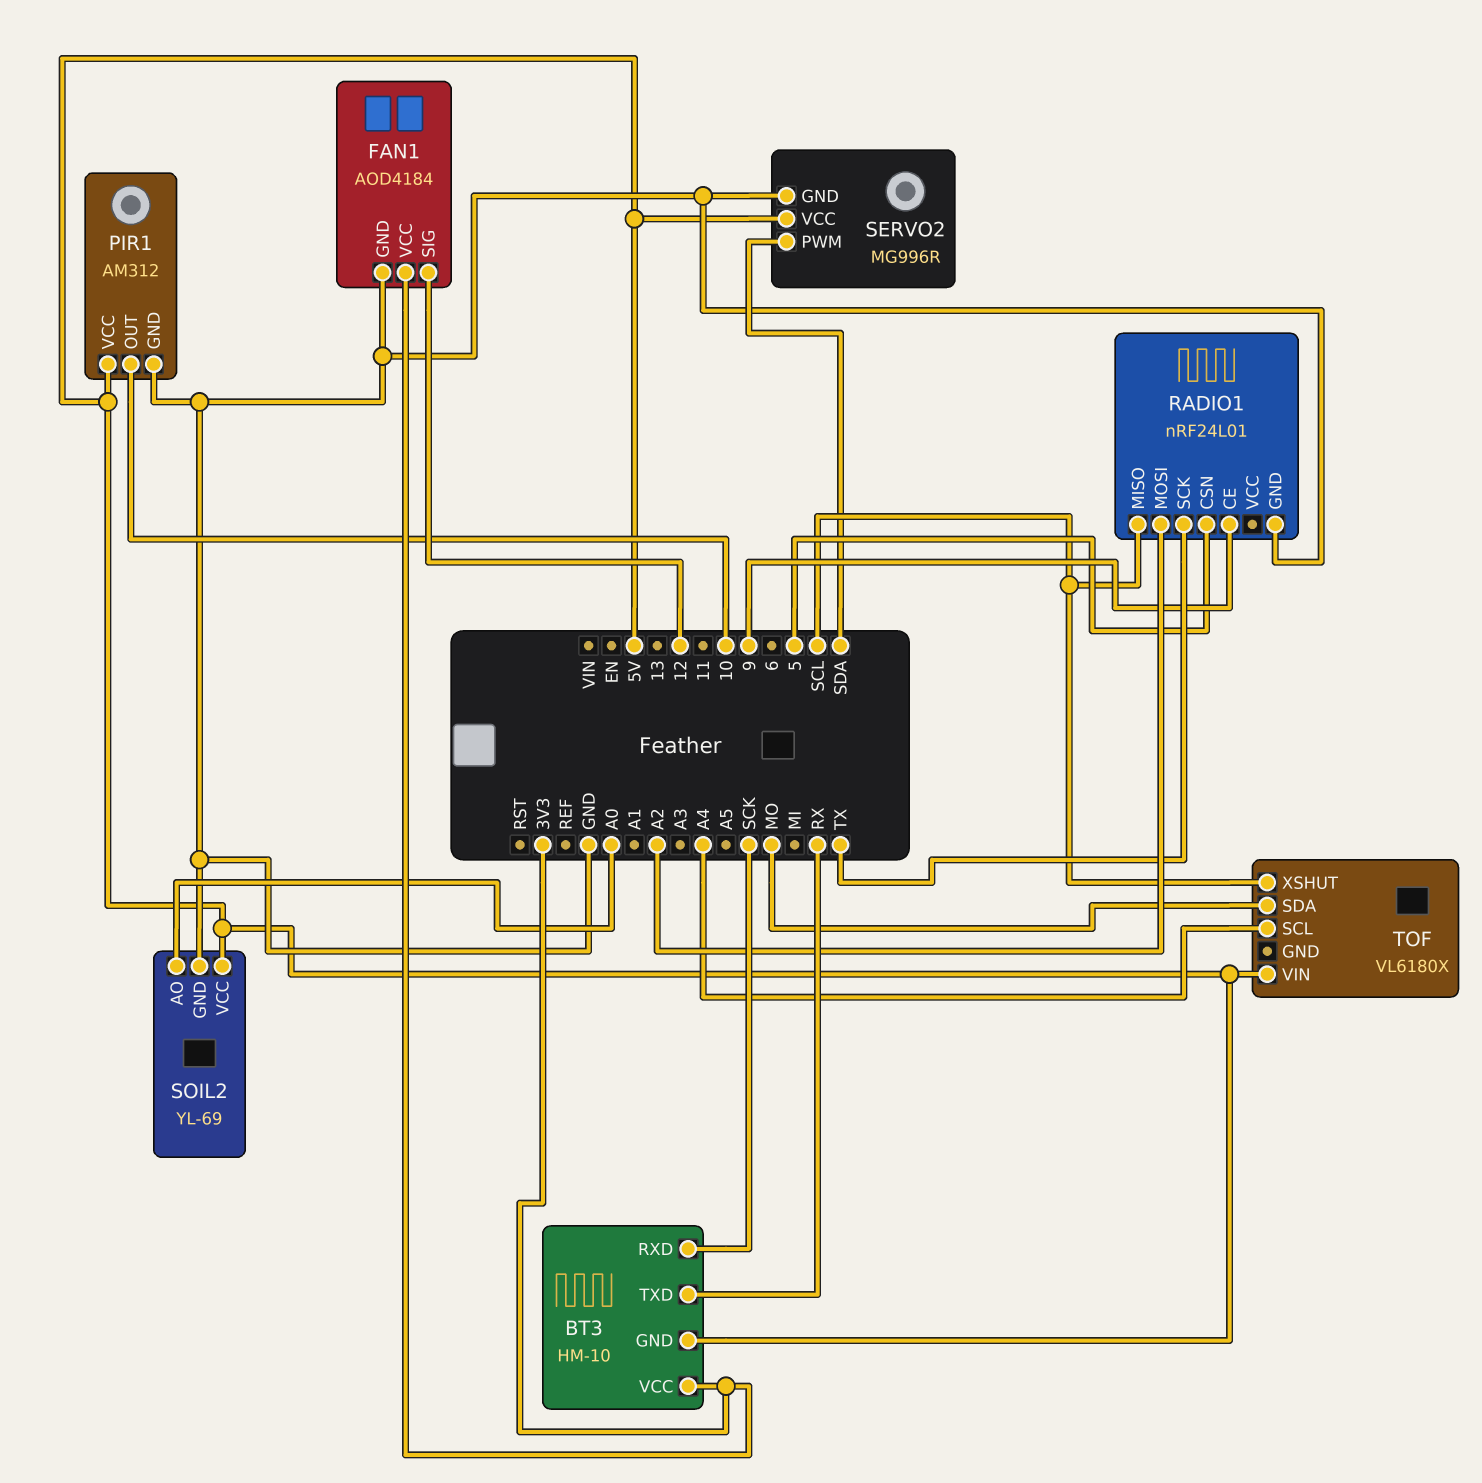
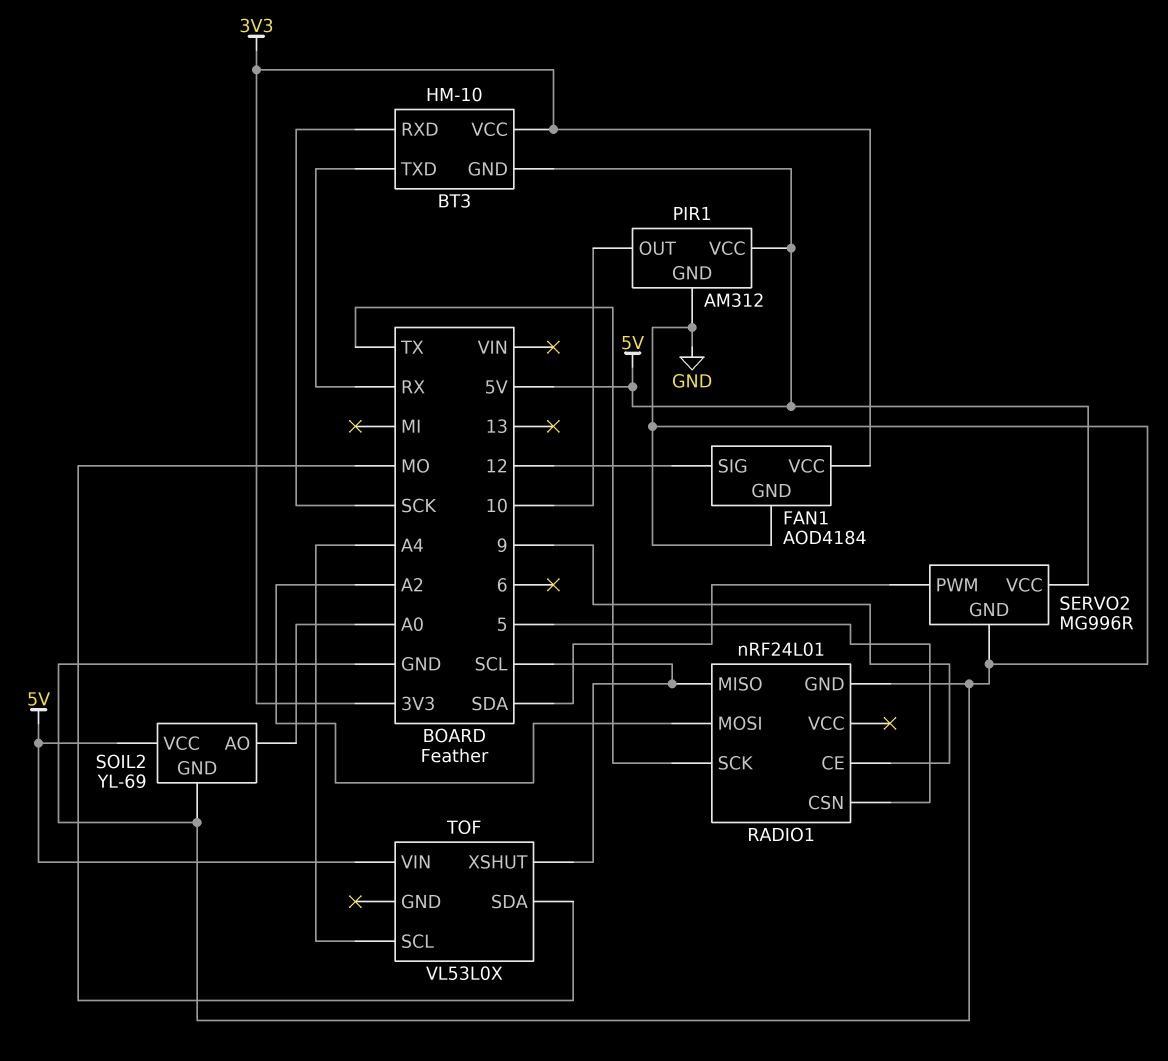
TOF: VL6180X -> VL53L0X

